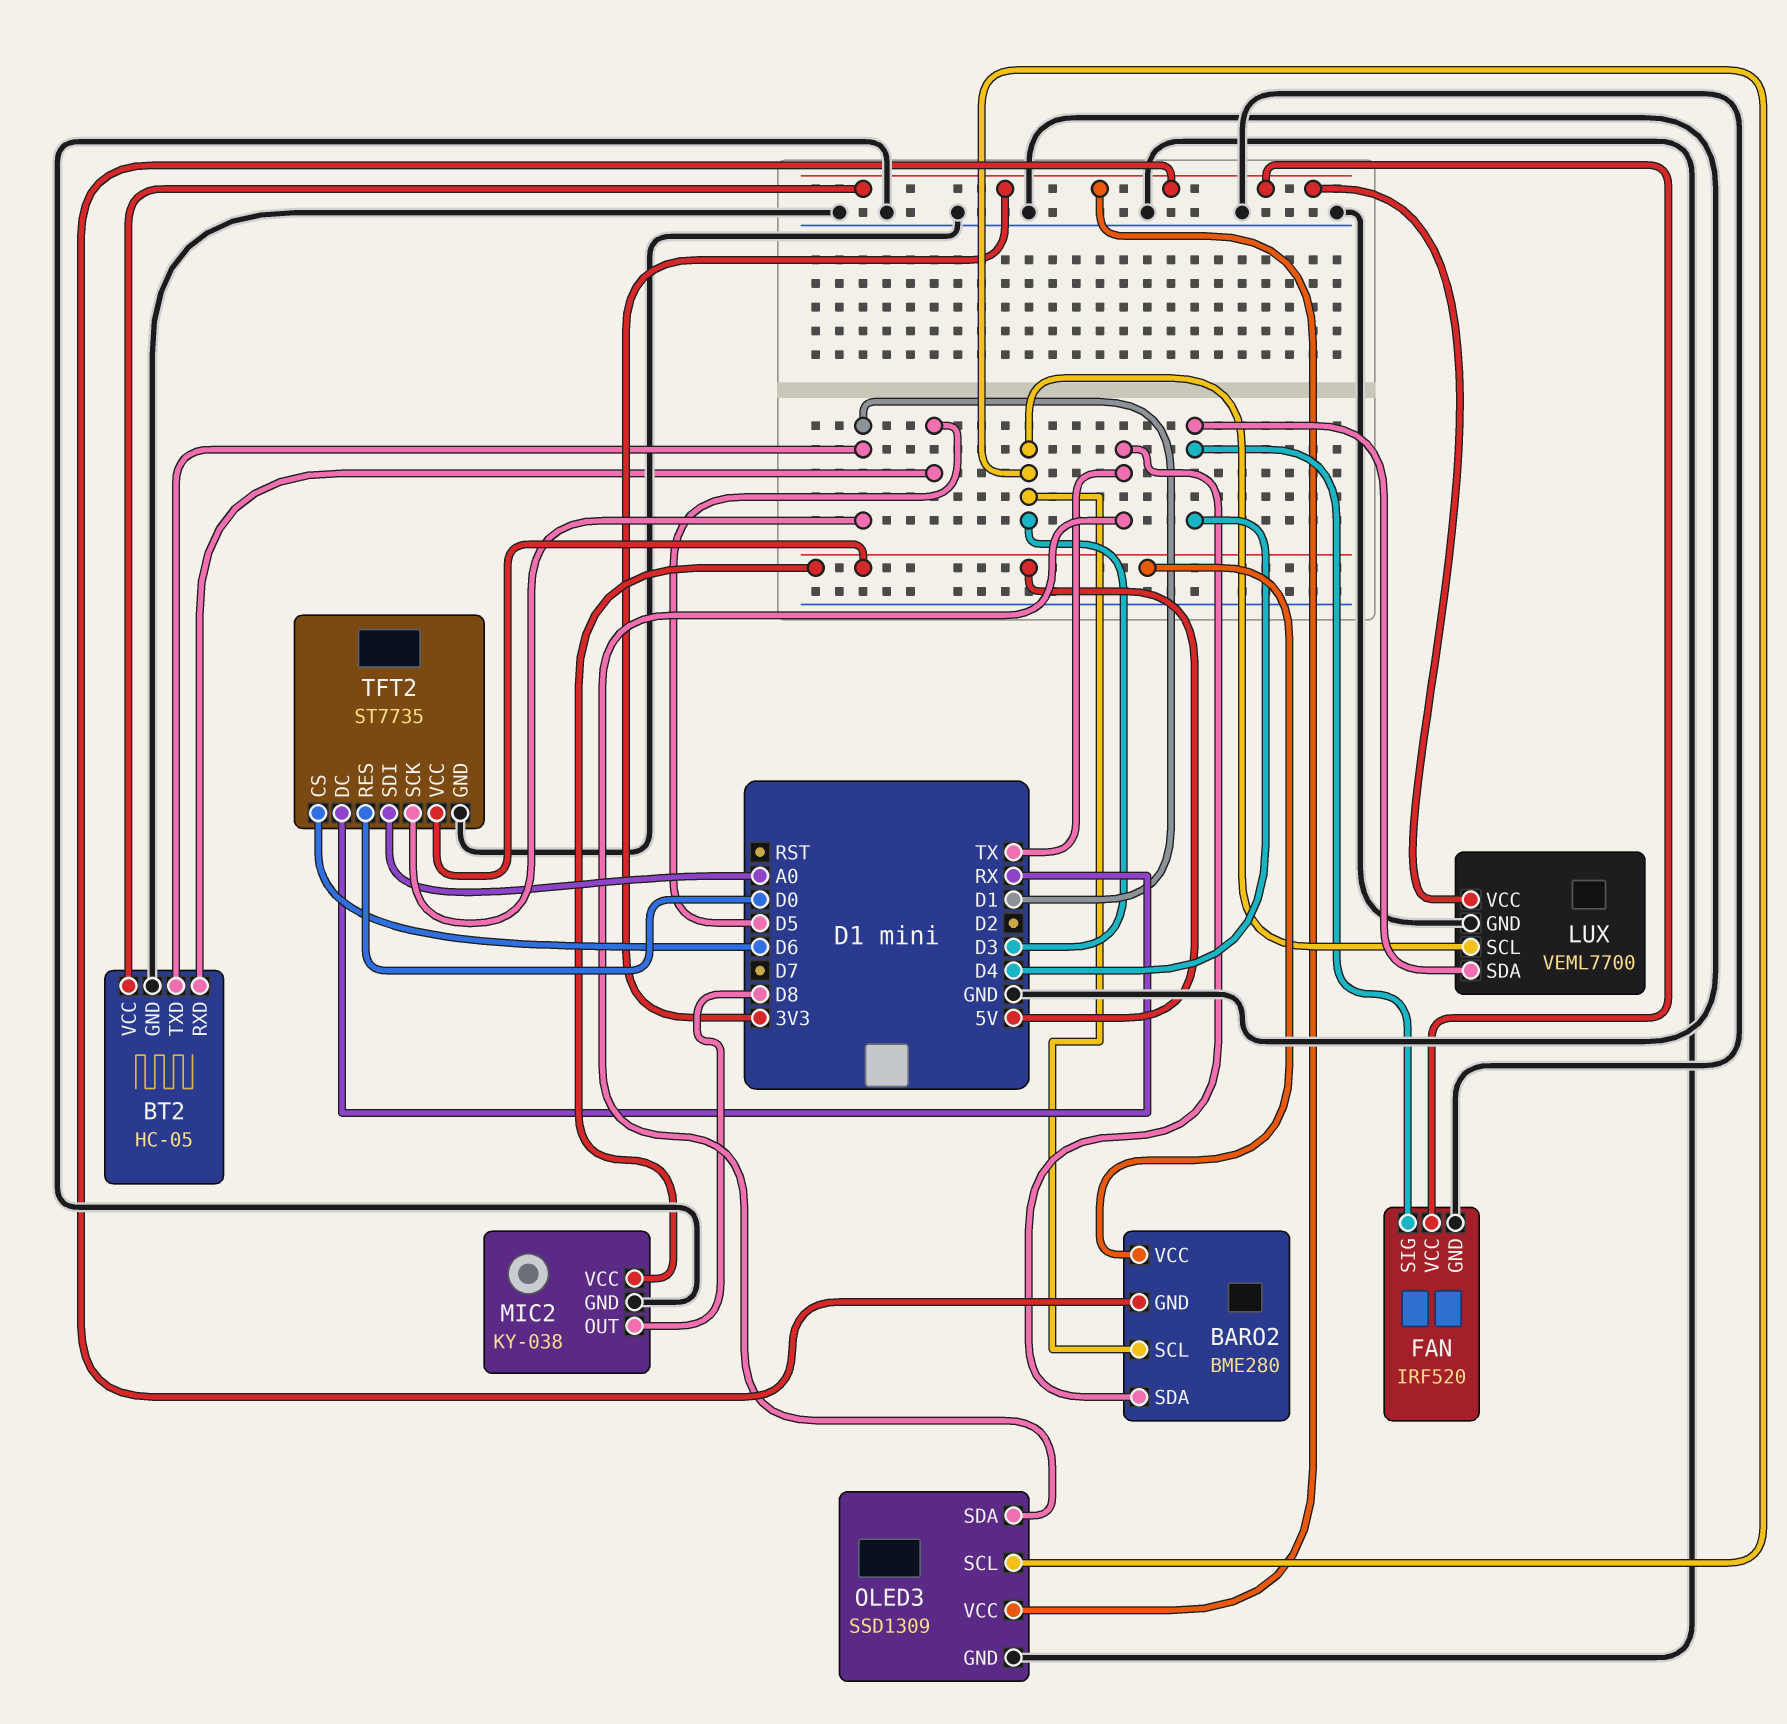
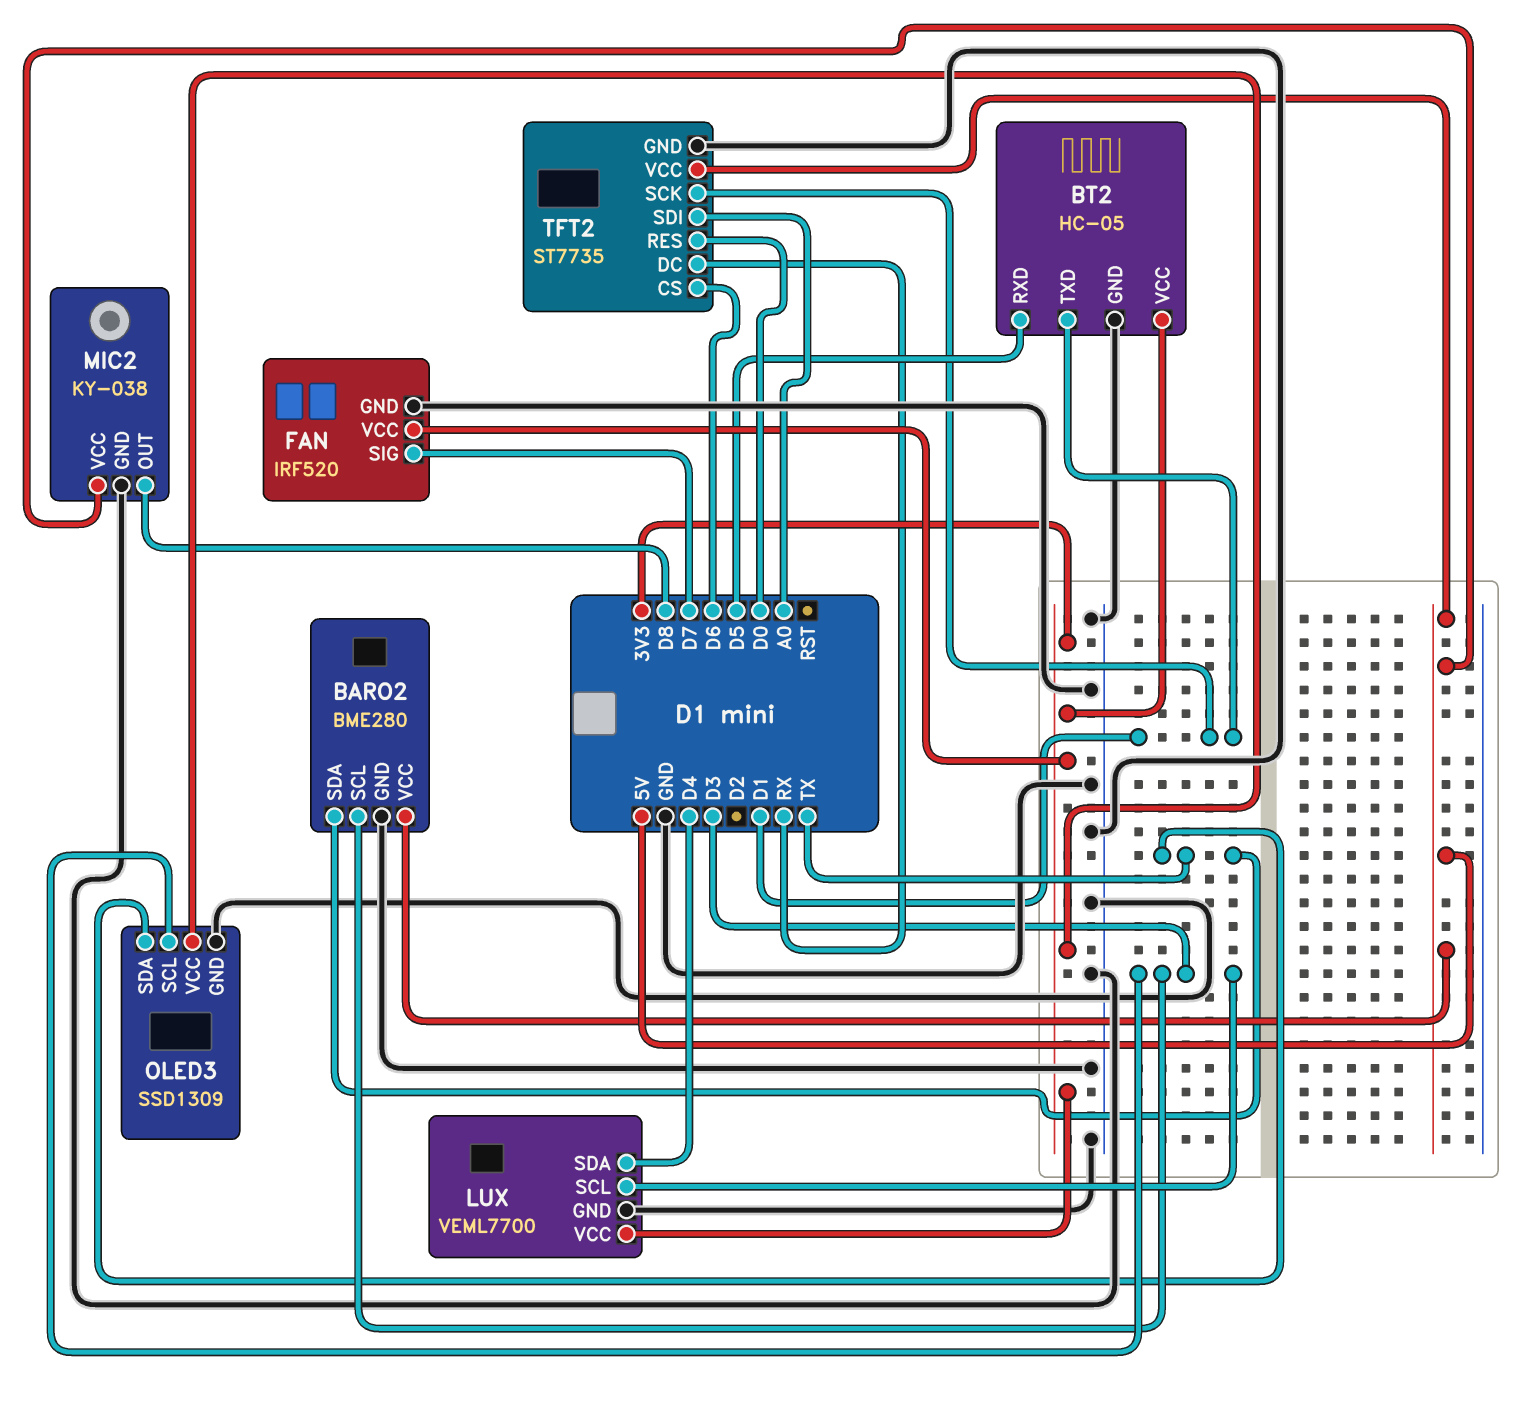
BARO2 pin GND: 3V3 -> GND
FAN pin SIG: D4 -> D7

